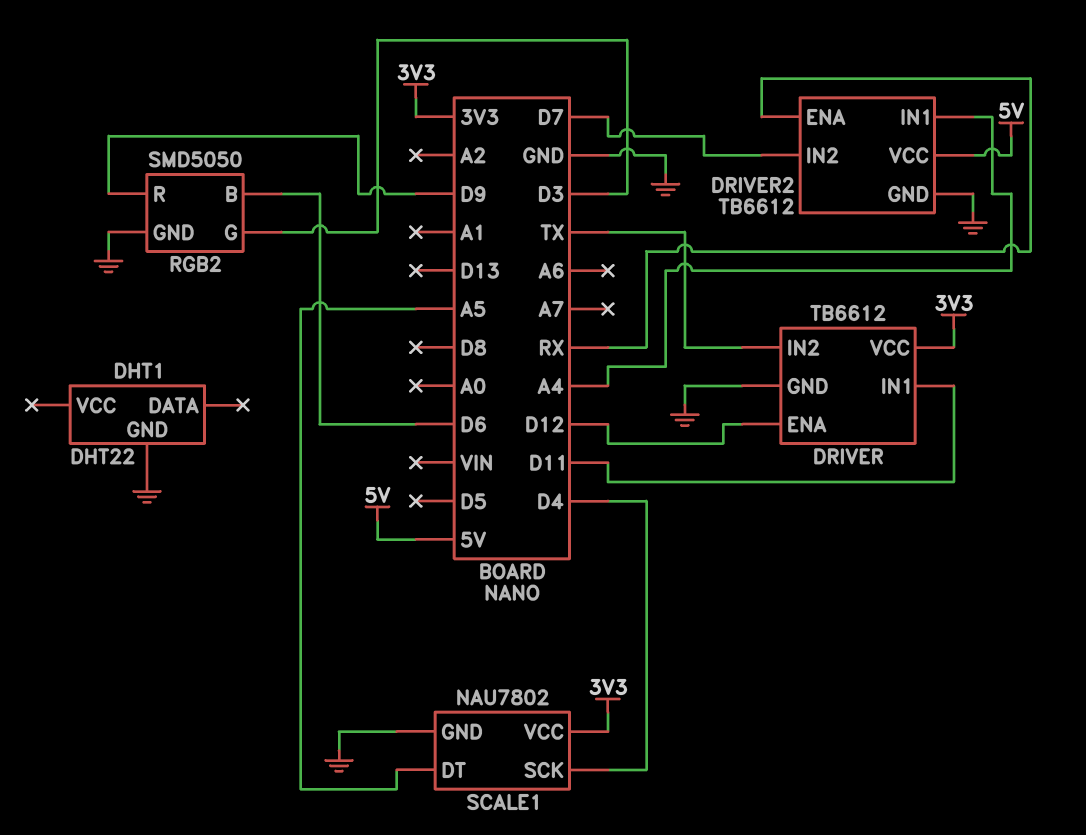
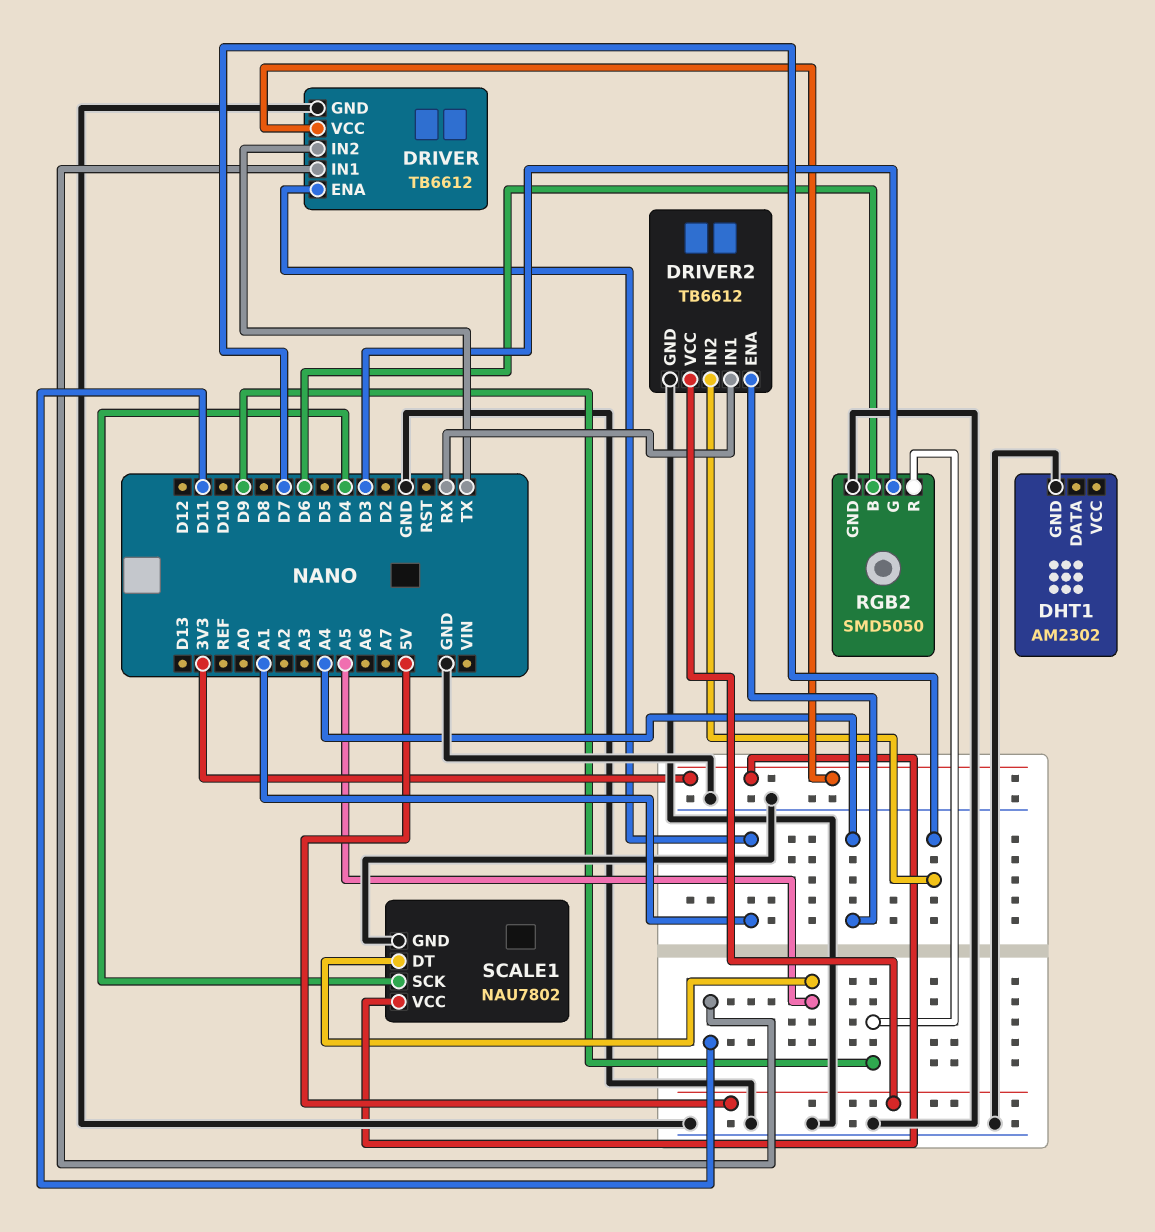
DHT1: DHT22 -> AM2302
DRIVER pin ENA: D12 -> A1
DRIVER2 pin ENA: RX -> A4
DRIVER2 pin IN1: A4 -> RX

